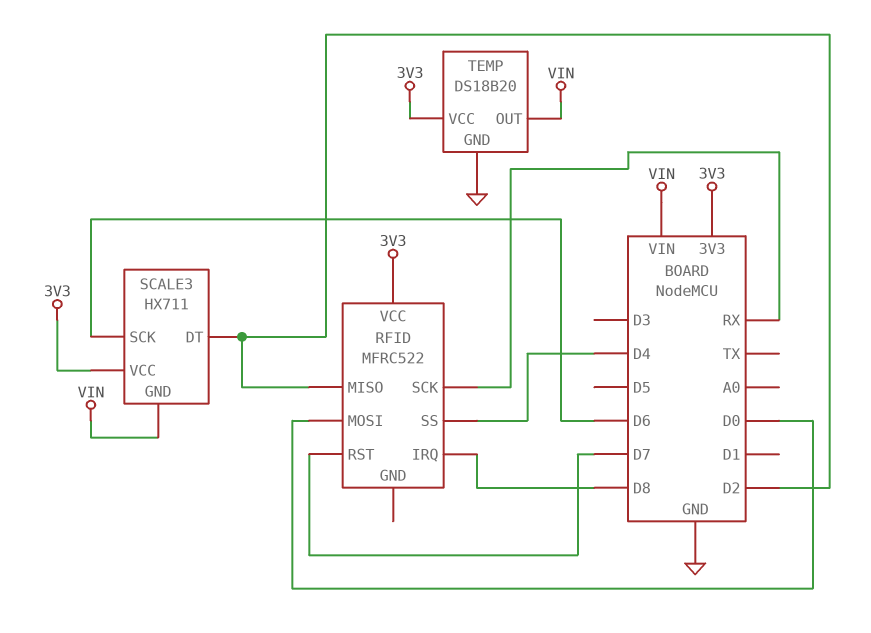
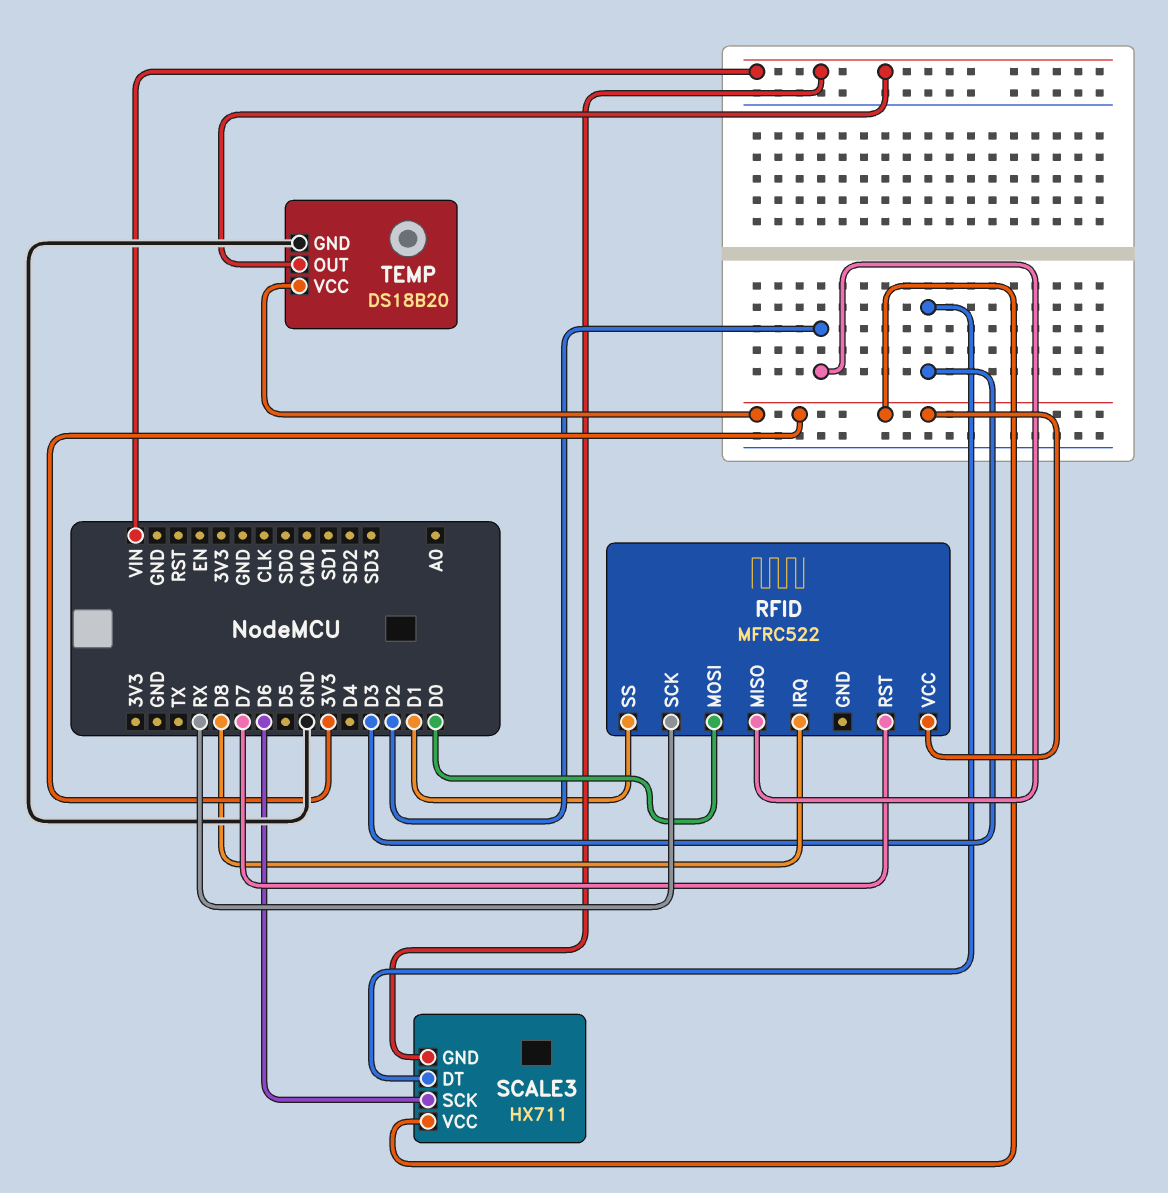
RFID pin SS: D4 -> D1
SCALE3 pin DT: D2 -> D3

